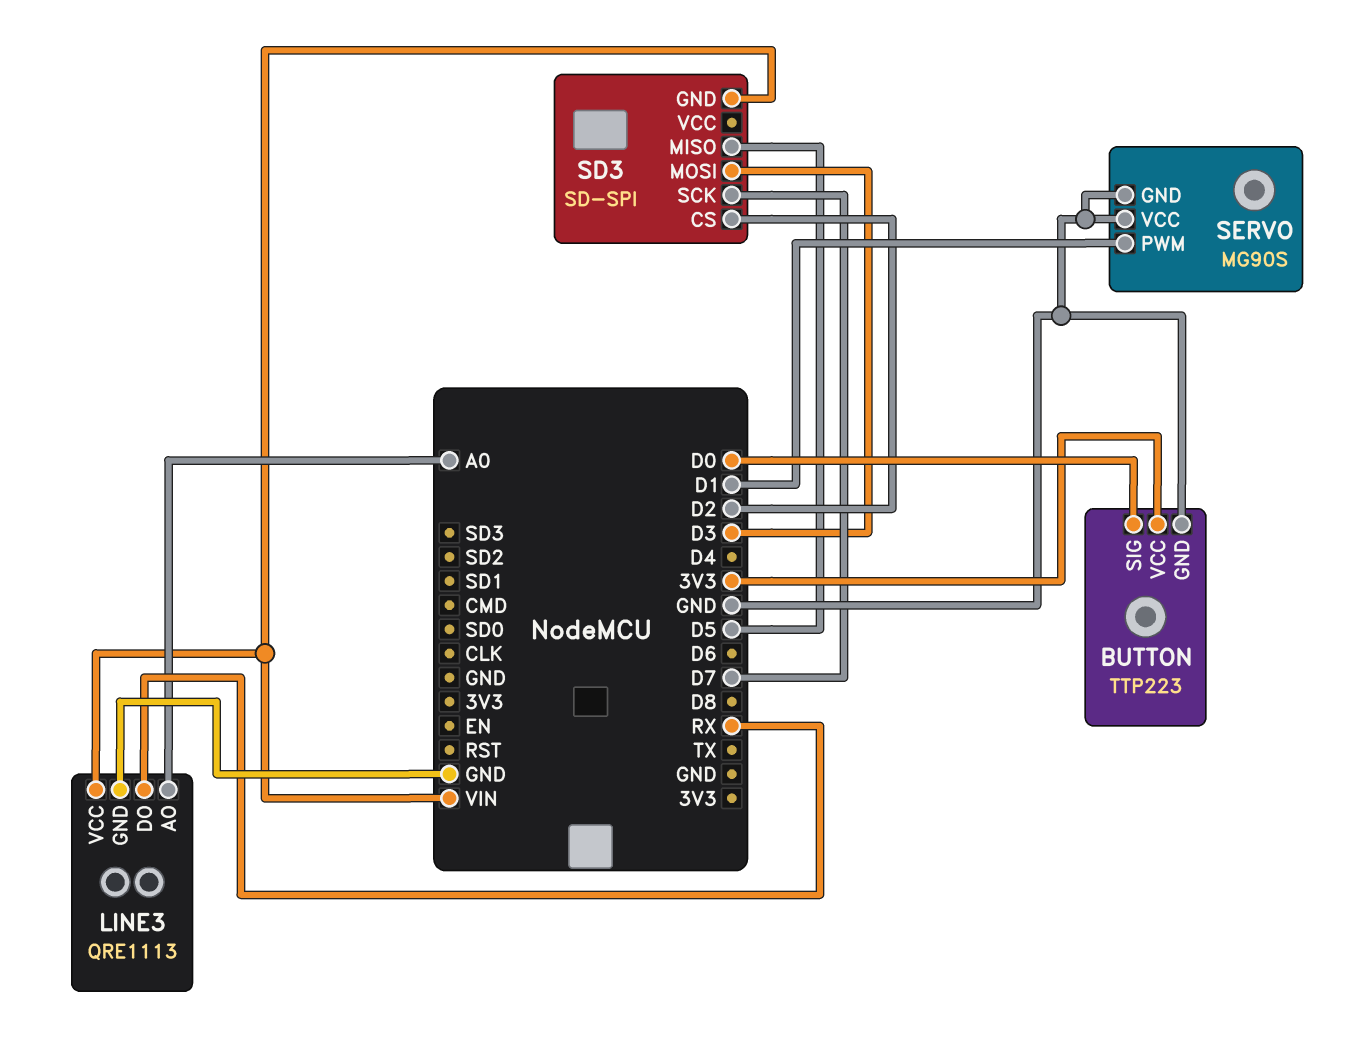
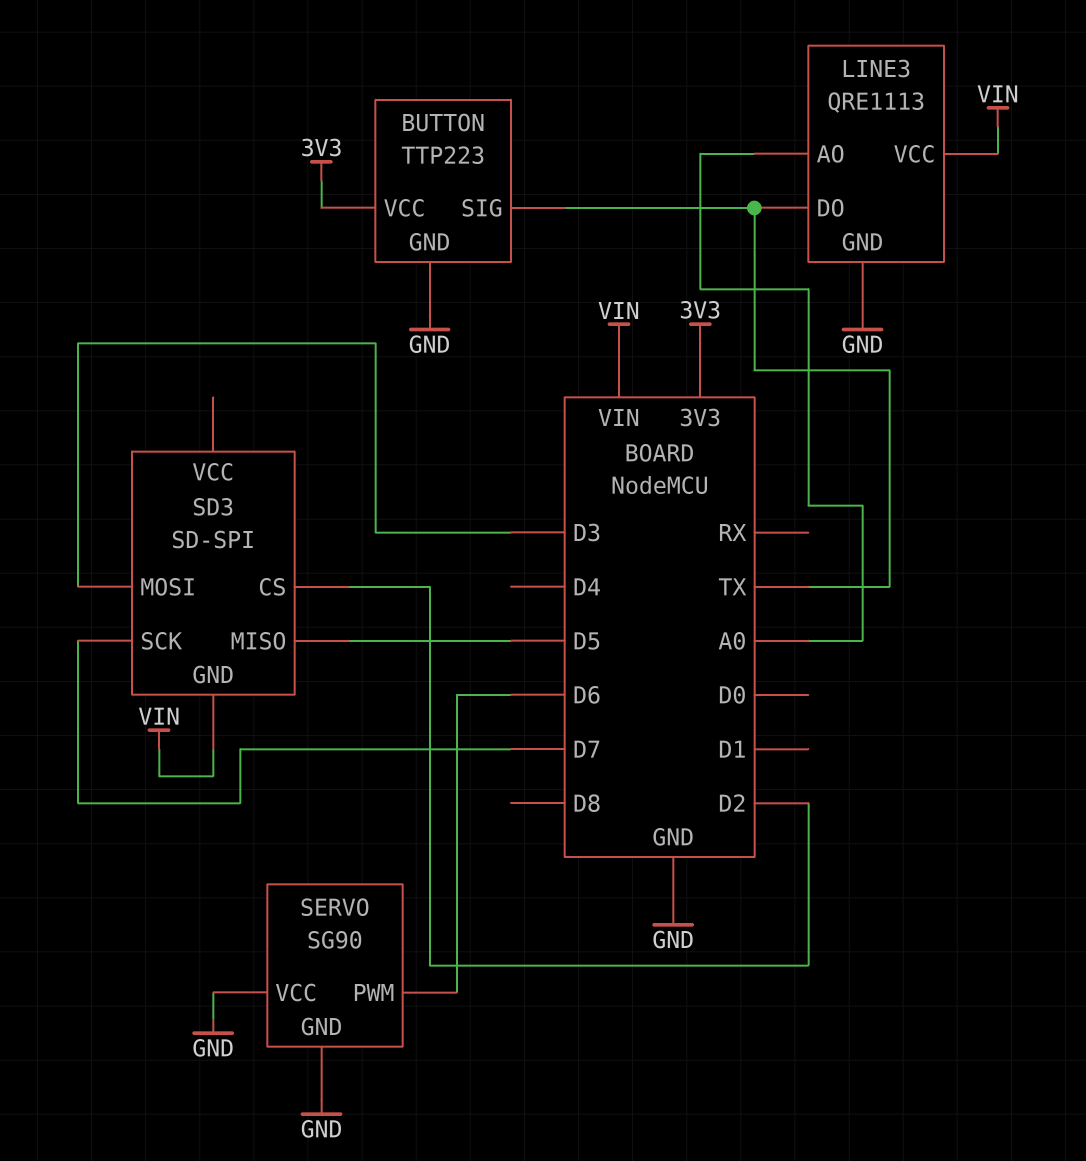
BUTTON pin SIG: D0 -> TX
LINE3 pin DO: RX -> TX
SERVO: MG90S -> SG90
SERVO pin PWM: D1 -> D6

